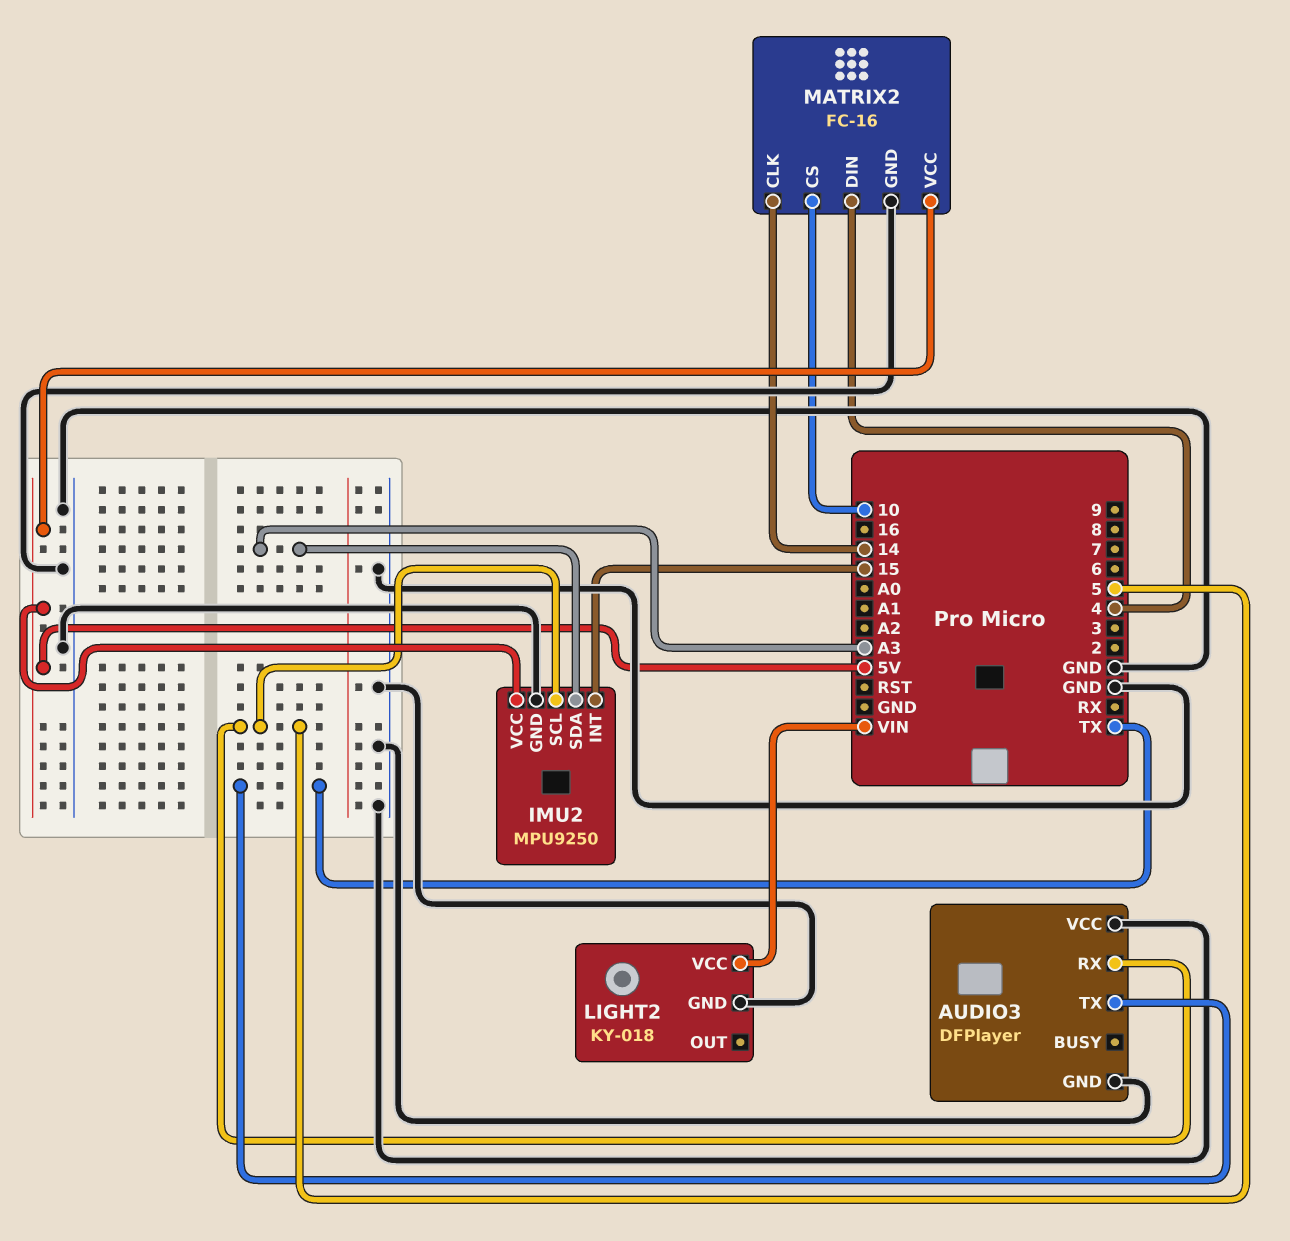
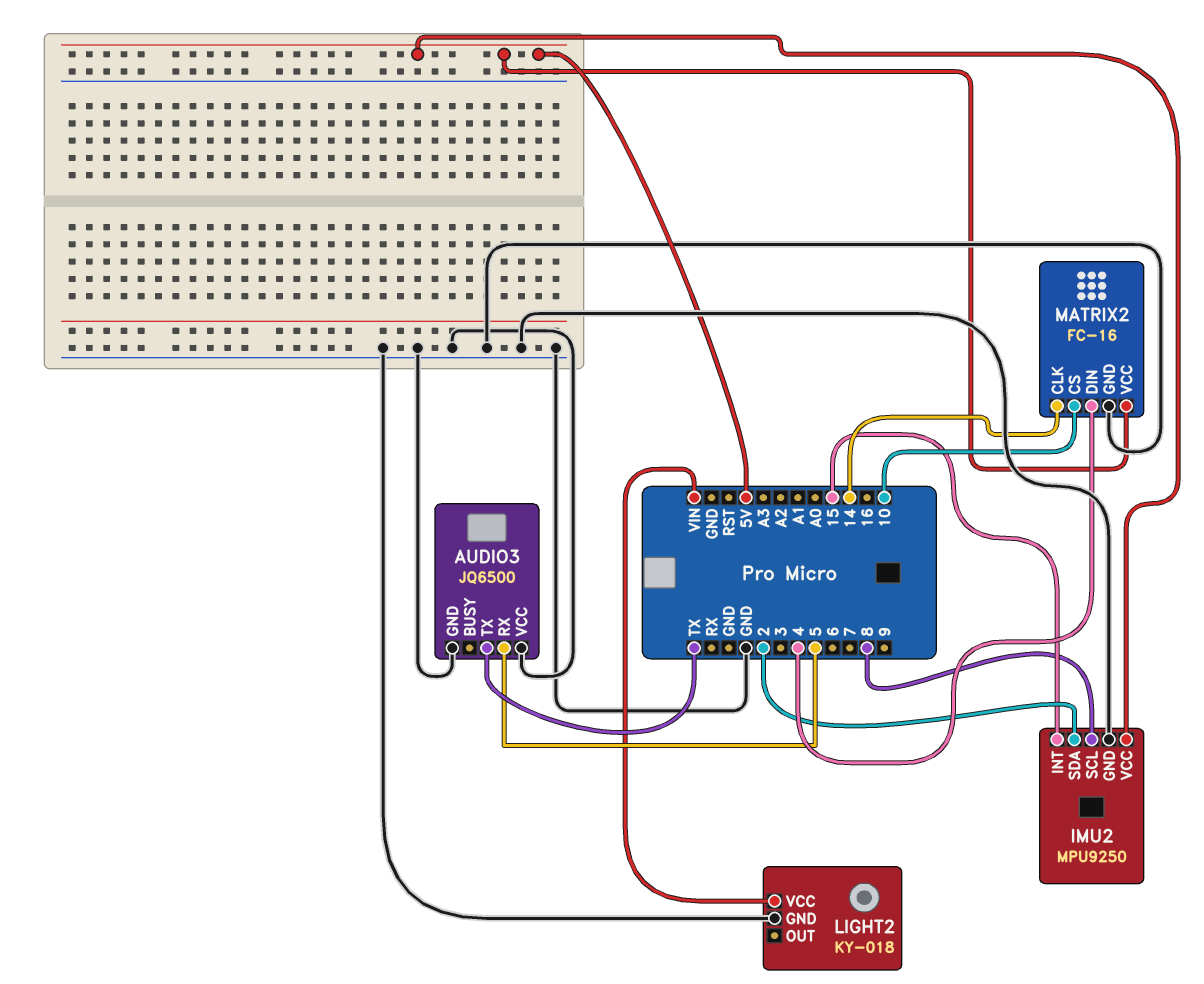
AUDIO3: DFPlayer -> JQ6500
IMU2 pin SCL: 5 -> 8
IMU2 pin SDA: A3 -> 2

